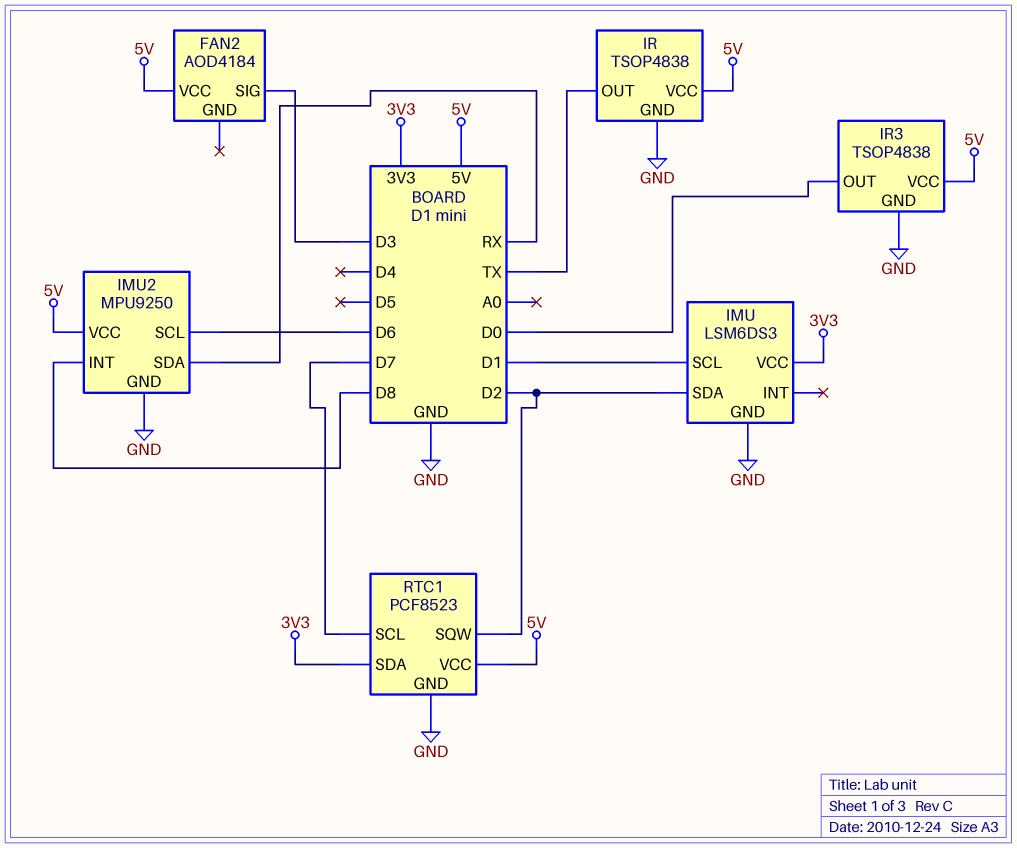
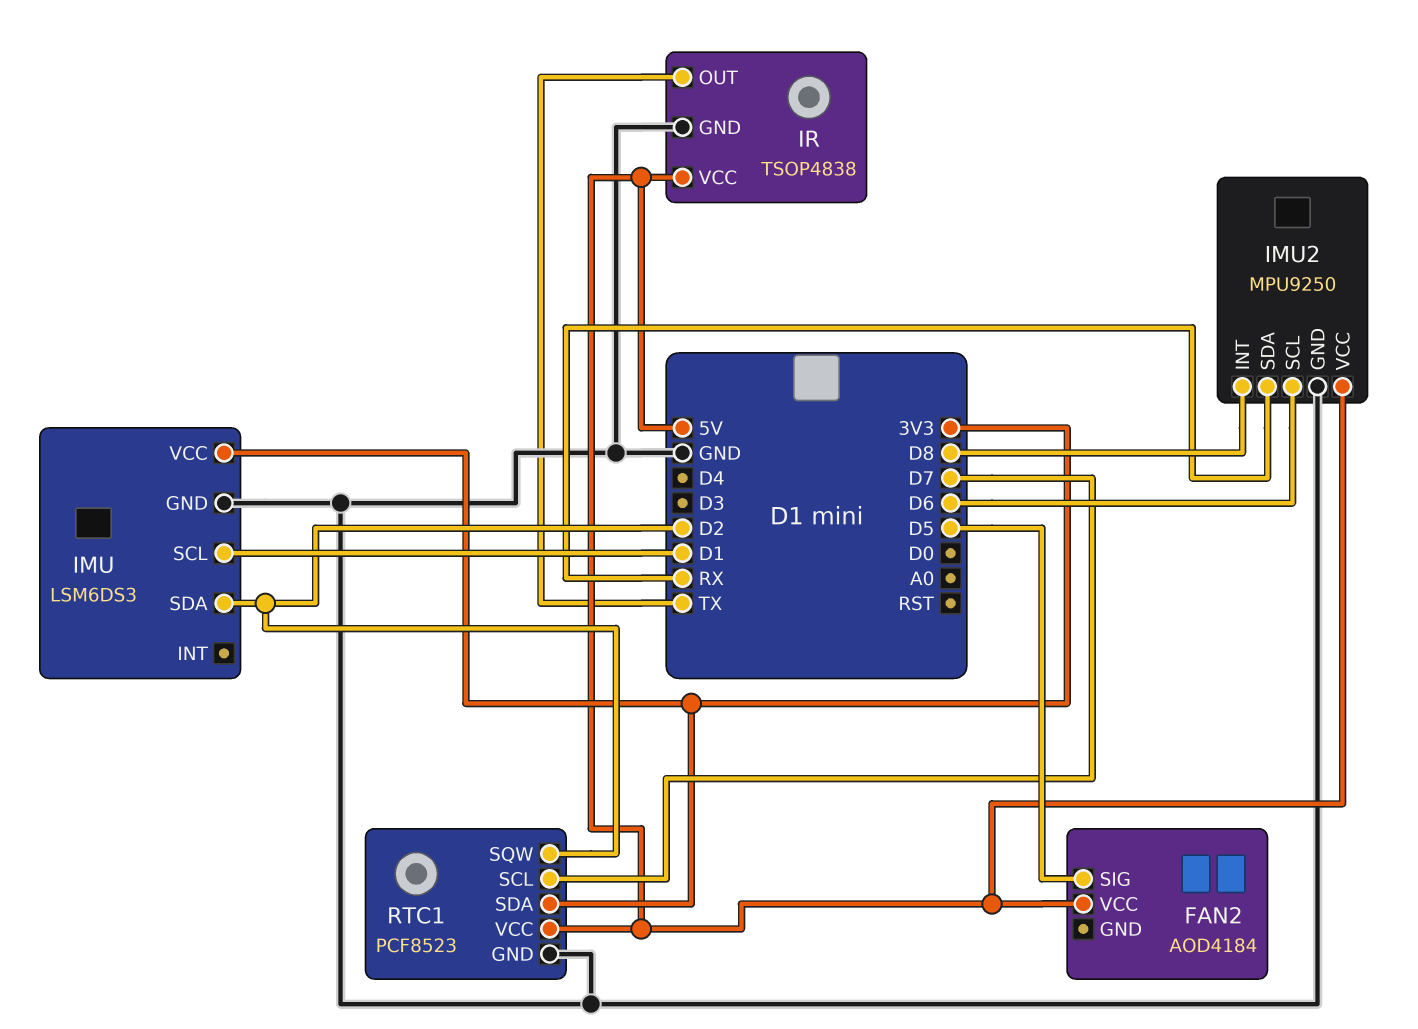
FAN2 pin SIG: D3 -> D5
IR3: TSOP4838 -> none
IR3 pin GND: GND -> none
IR3 pin OUT: D0 -> none
IR3 pin VCC: 5V -> none

